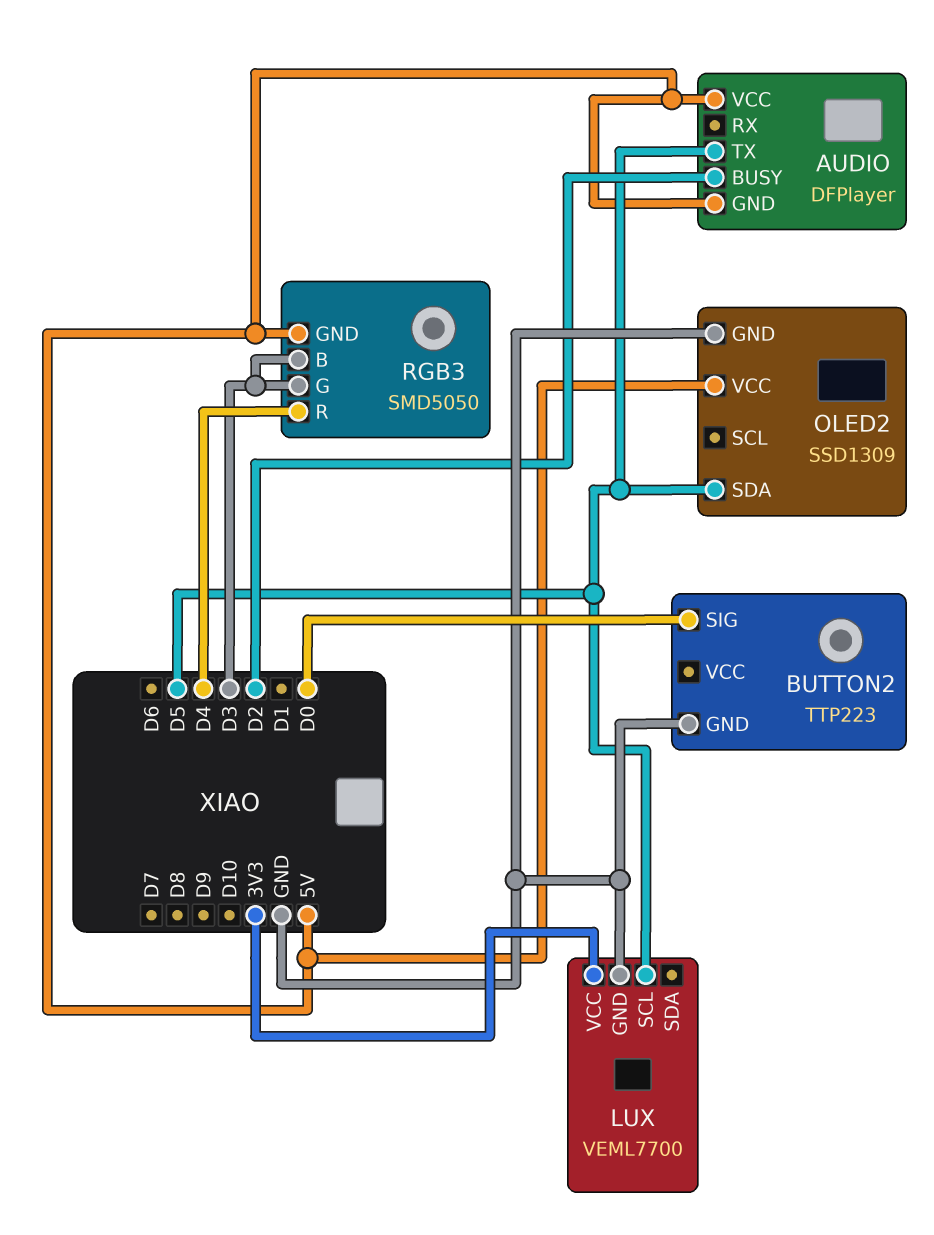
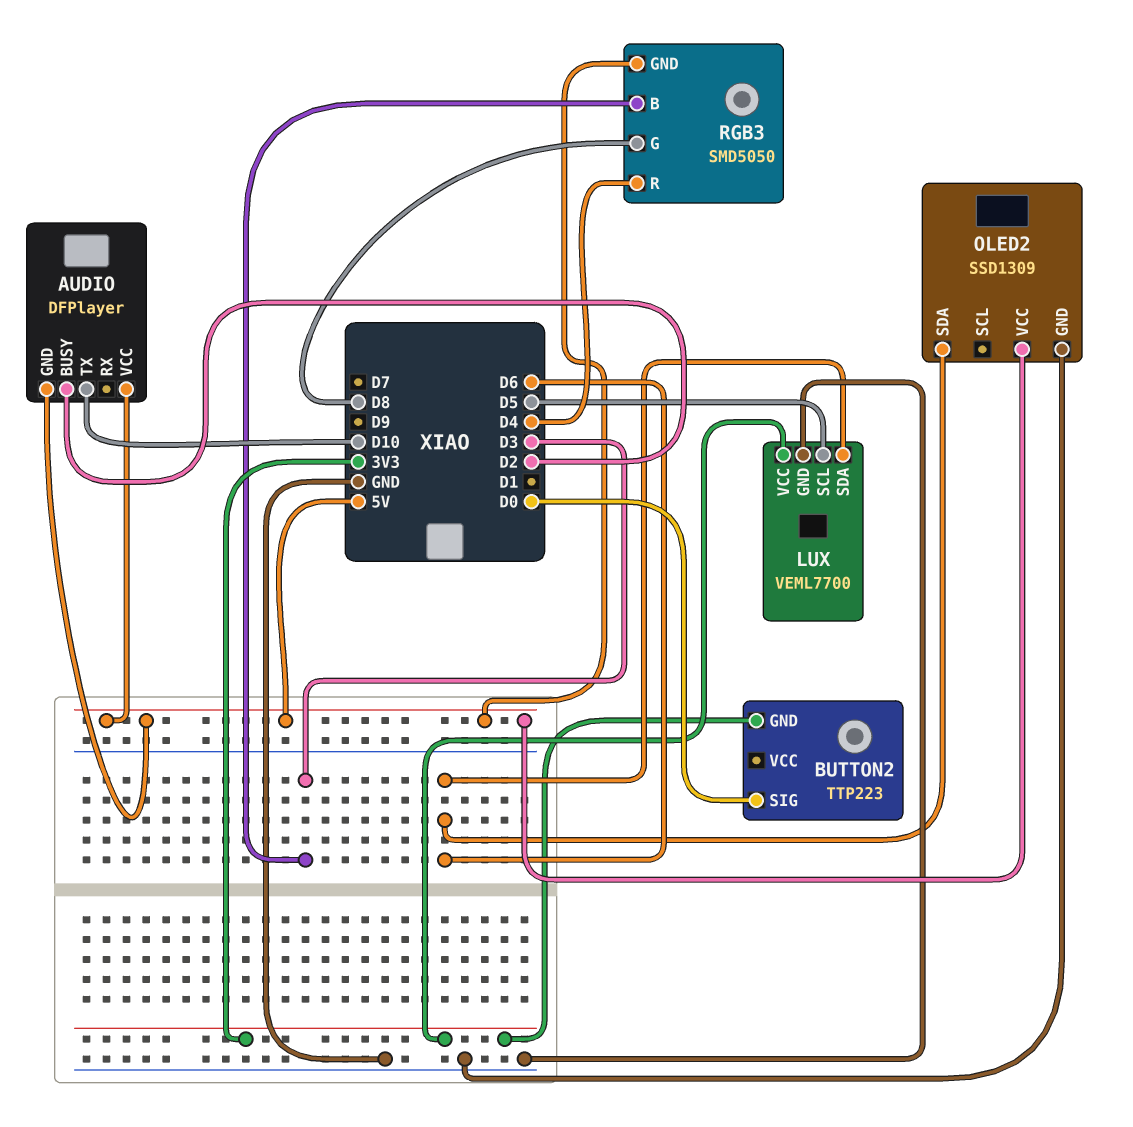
AUDIO pin TX: D5 -> D10
BUTTON2 pin GND: GND -> 3V3
LUX pin SDA: none -> D6
OLED2 pin SDA: D5 -> D6
RGB3 pin G: D3 -> D8

